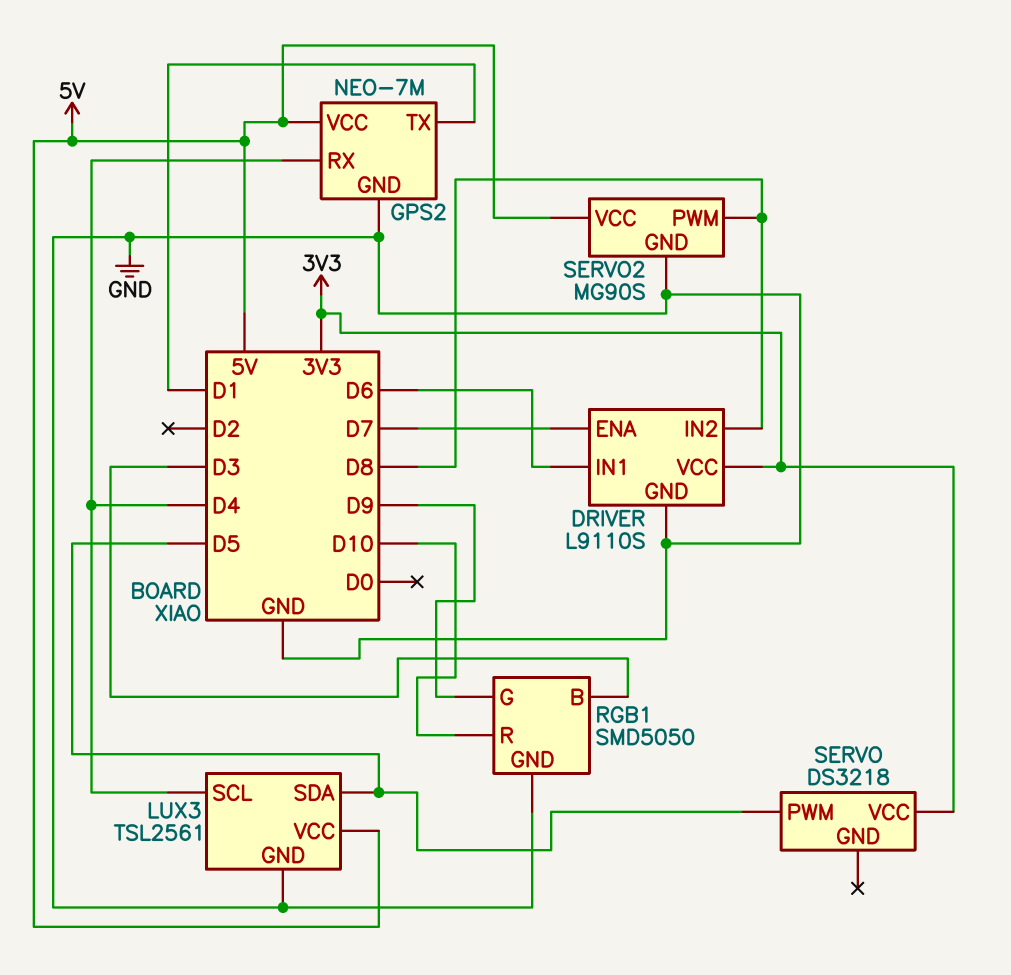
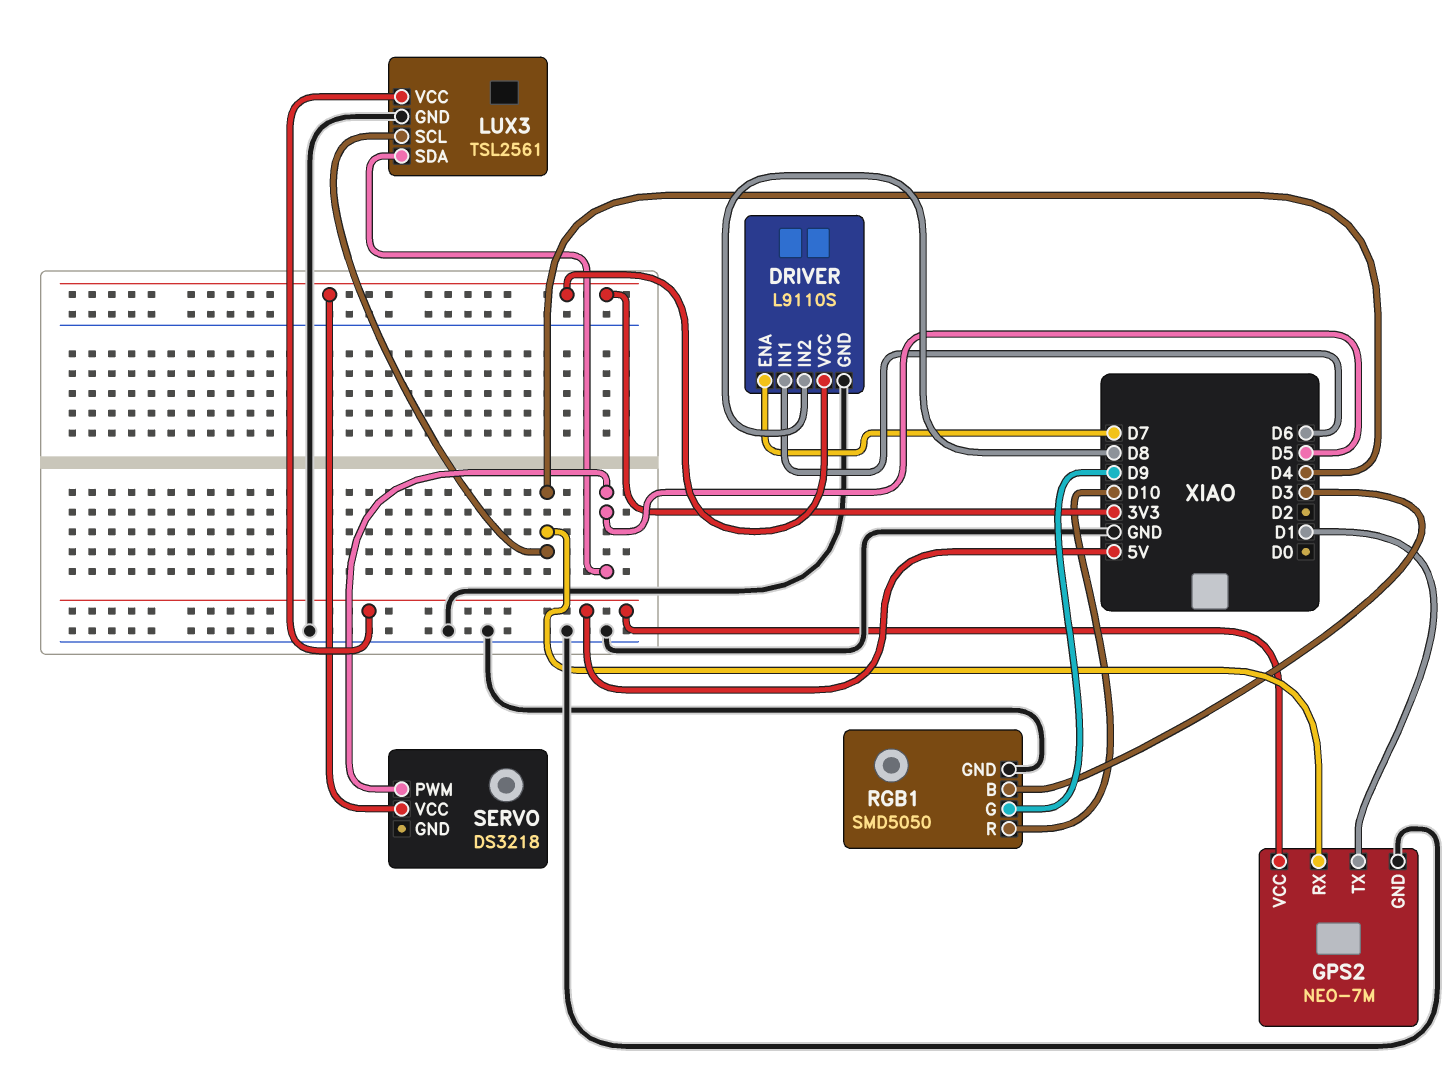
SERVO2: MG90S -> none
SERVO2 pin GND: GND -> none
SERVO2 pin PWM: D8 -> none
SERVO2 pin VCC: 5V -> none

